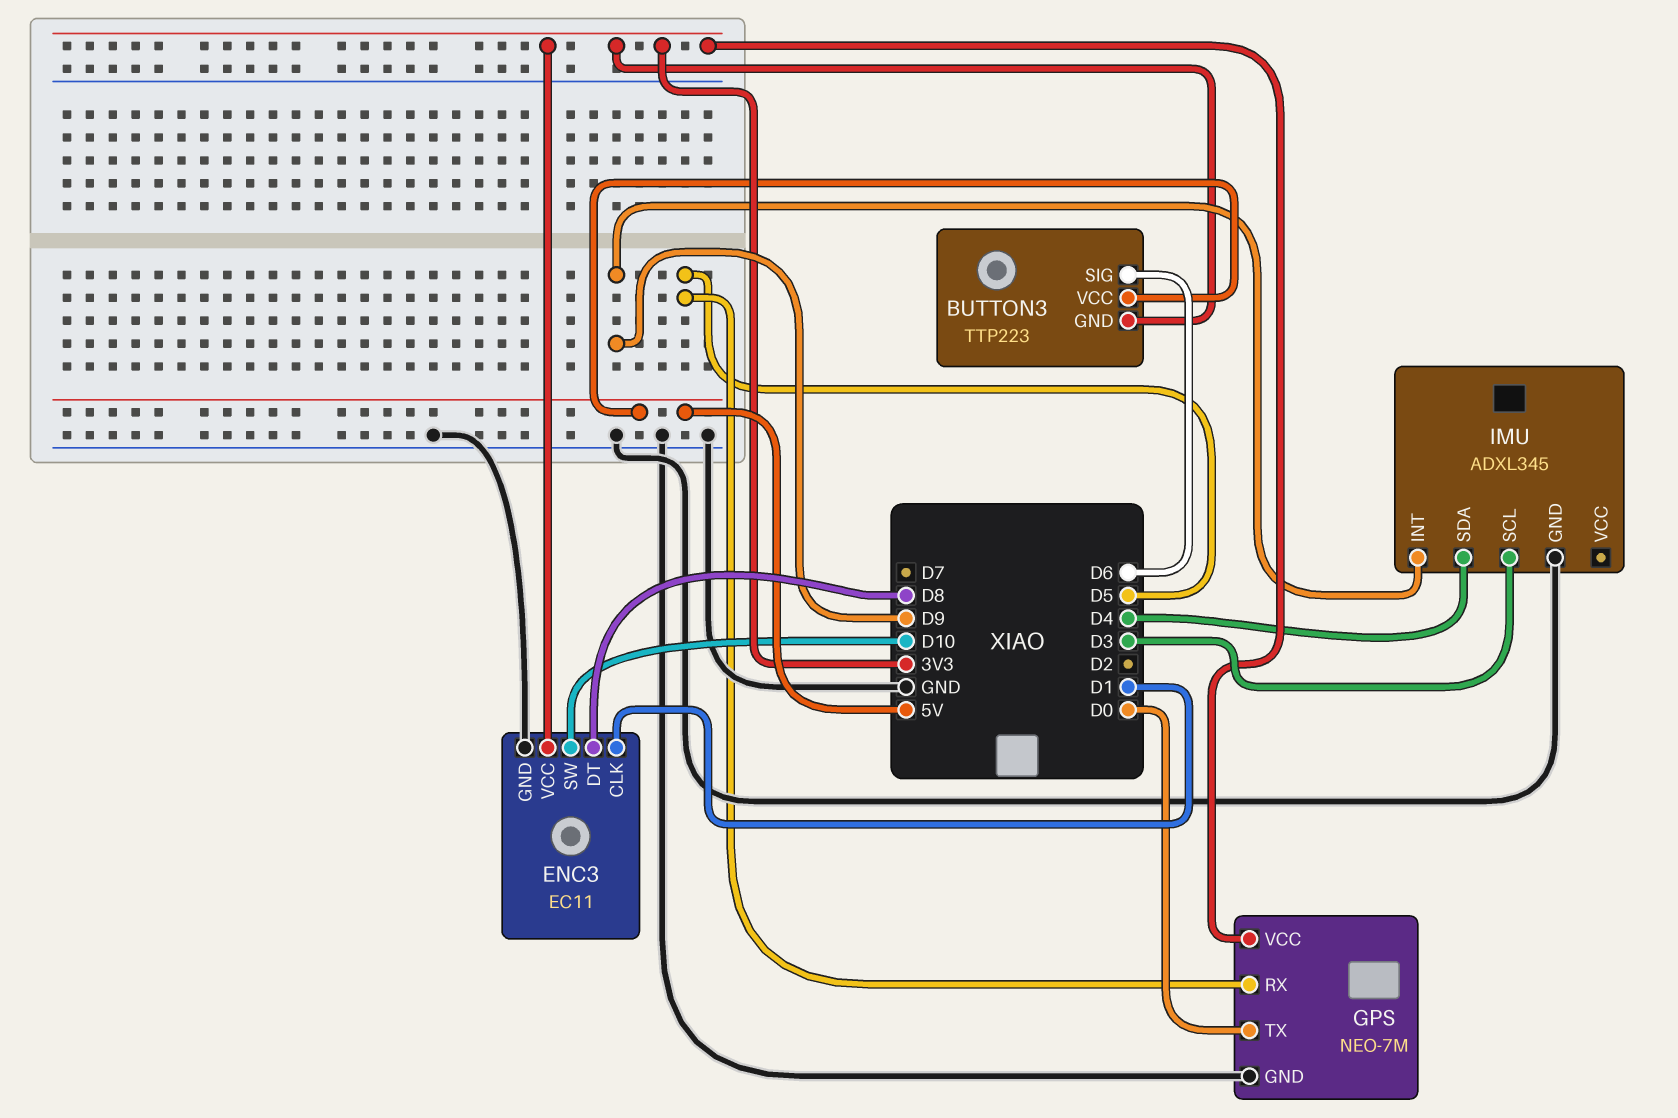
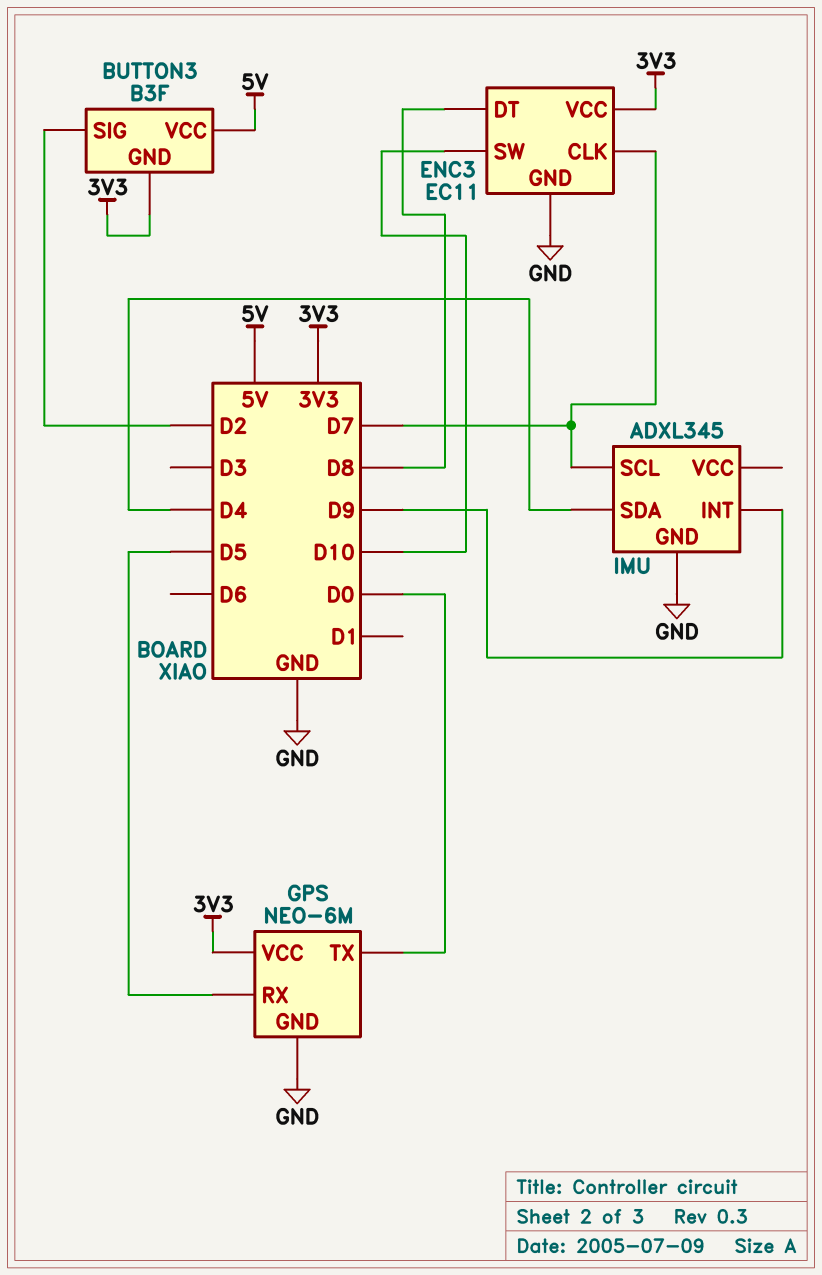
BUTTON3: TTP223 -> B3F
BUTTON3 pin SIG: D6 -> D2
ENC3 pin CLK: D1 -> D7
GPS: NEO-7M -> NEO-6M
IMU pin SCL: D3 -> D7

